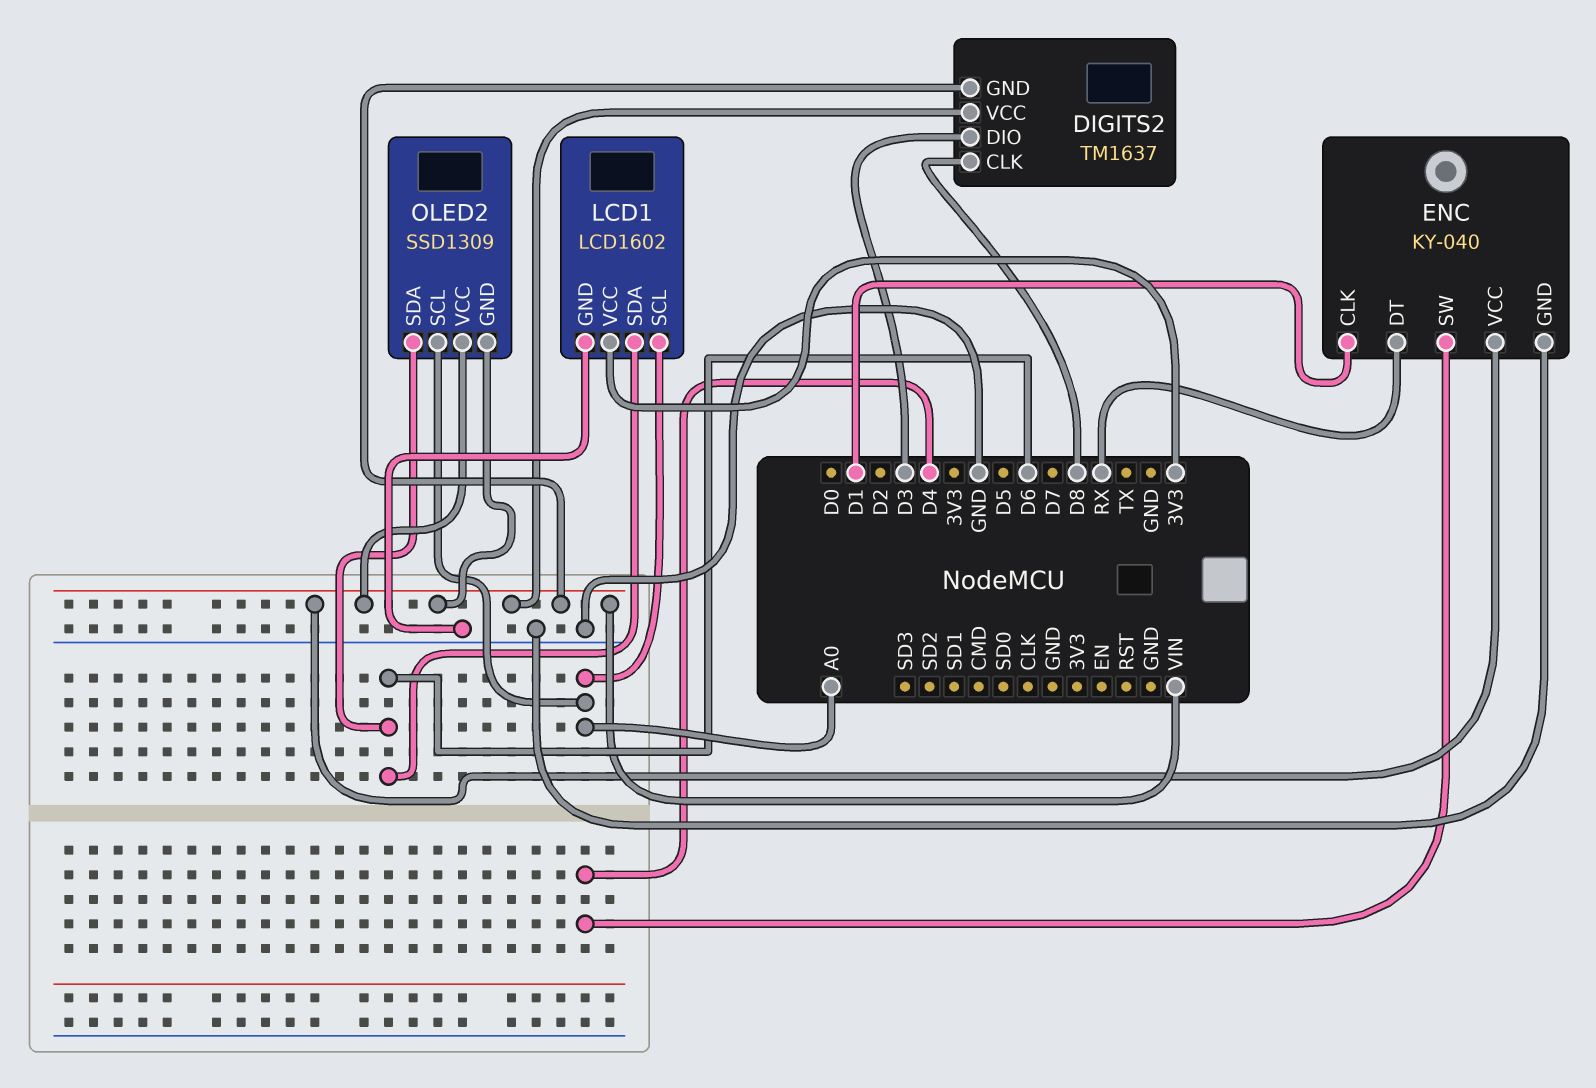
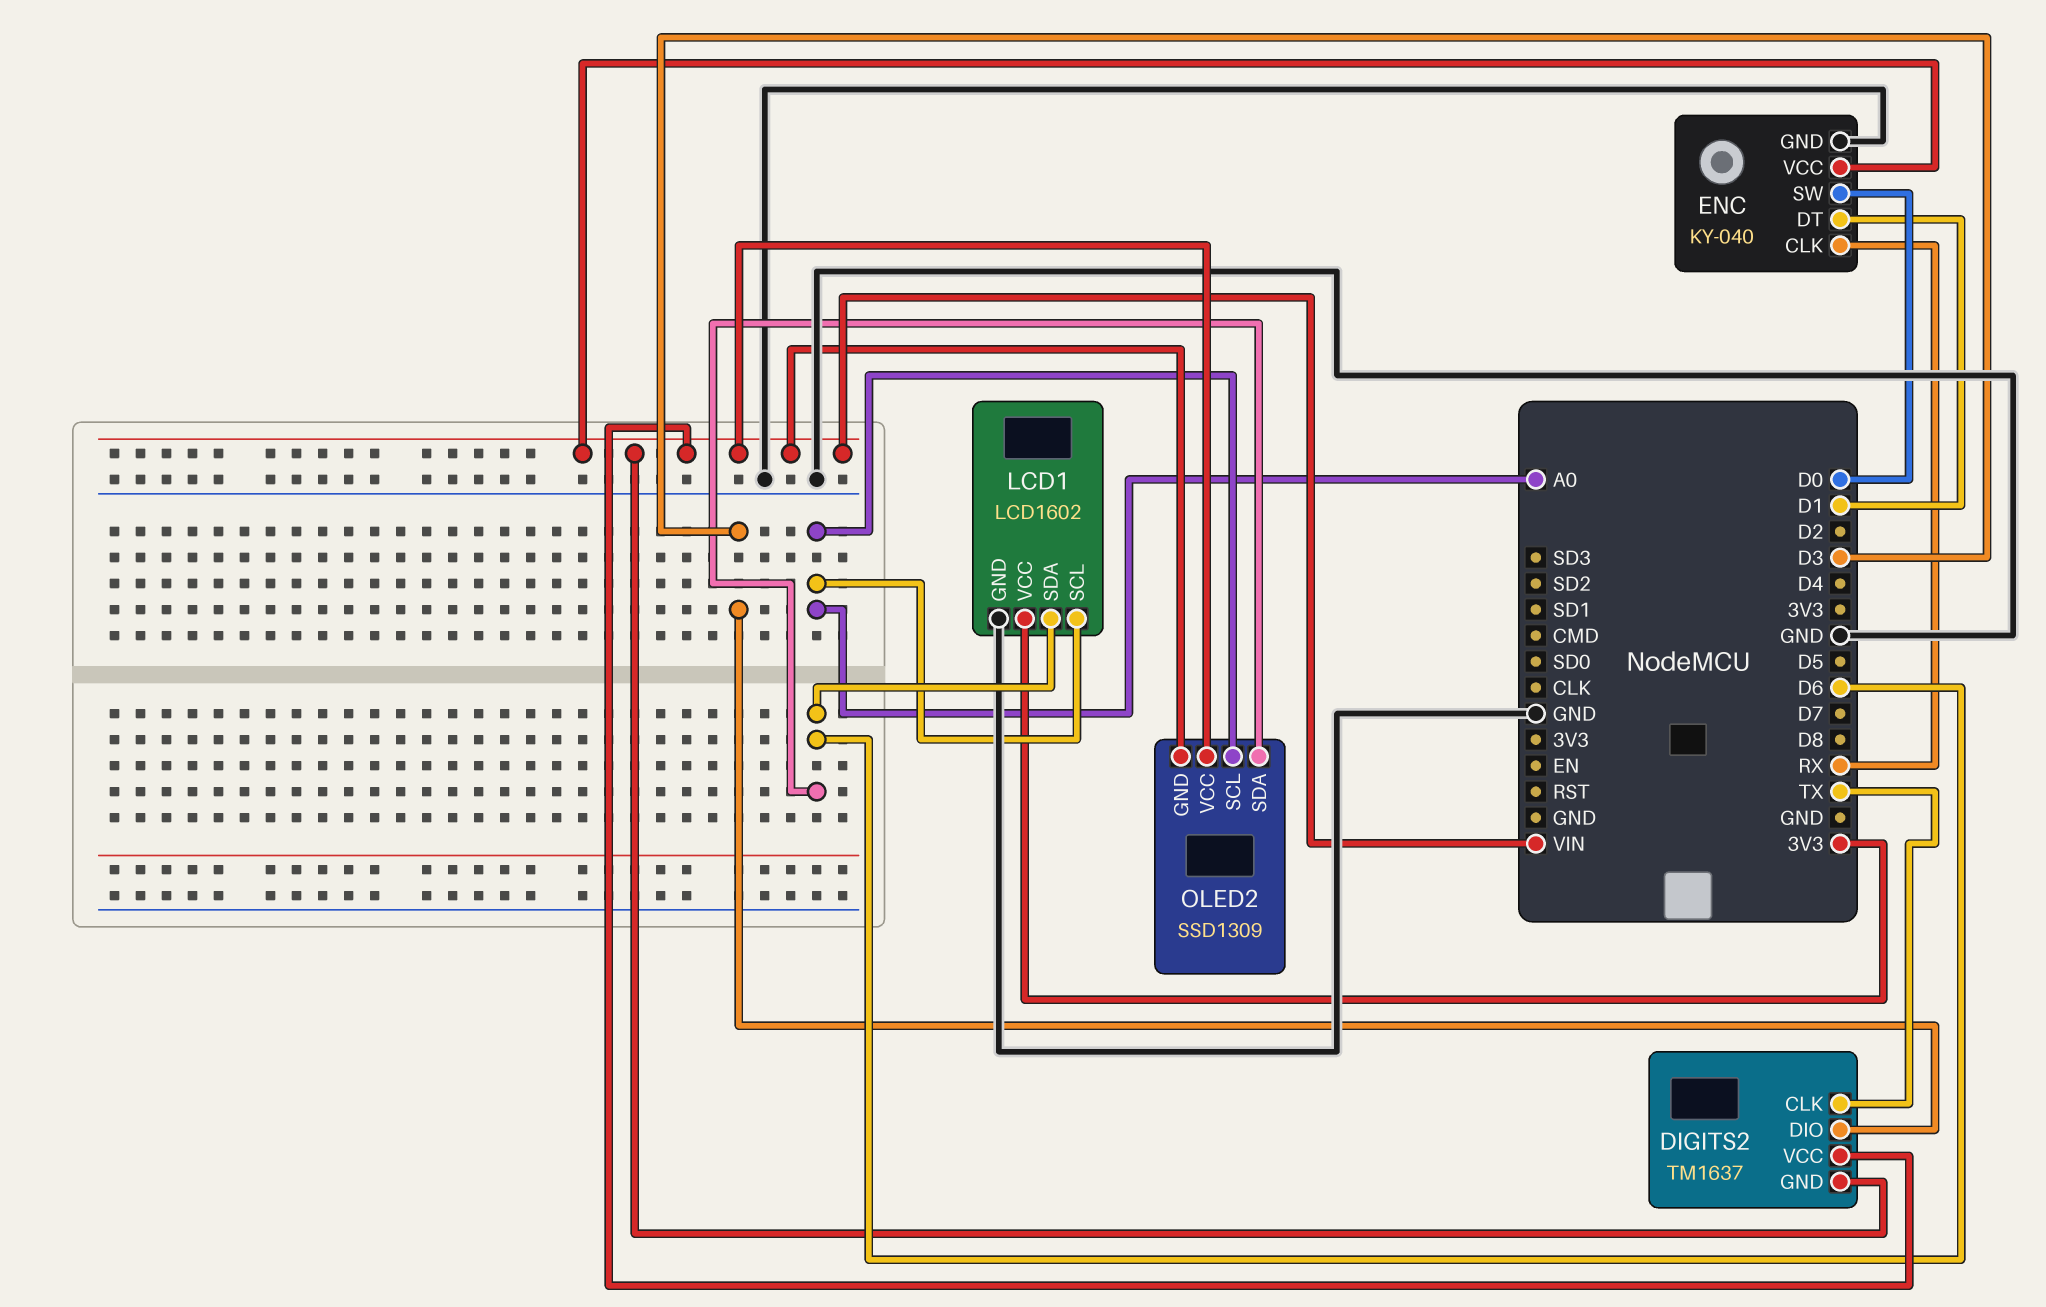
DIGITS2 pin CLK: D8 -> TX
ENC pin CLK: D1 -> RX
ENC pin DT: RX -> D1
ENC pin SW: D4 -> D0

